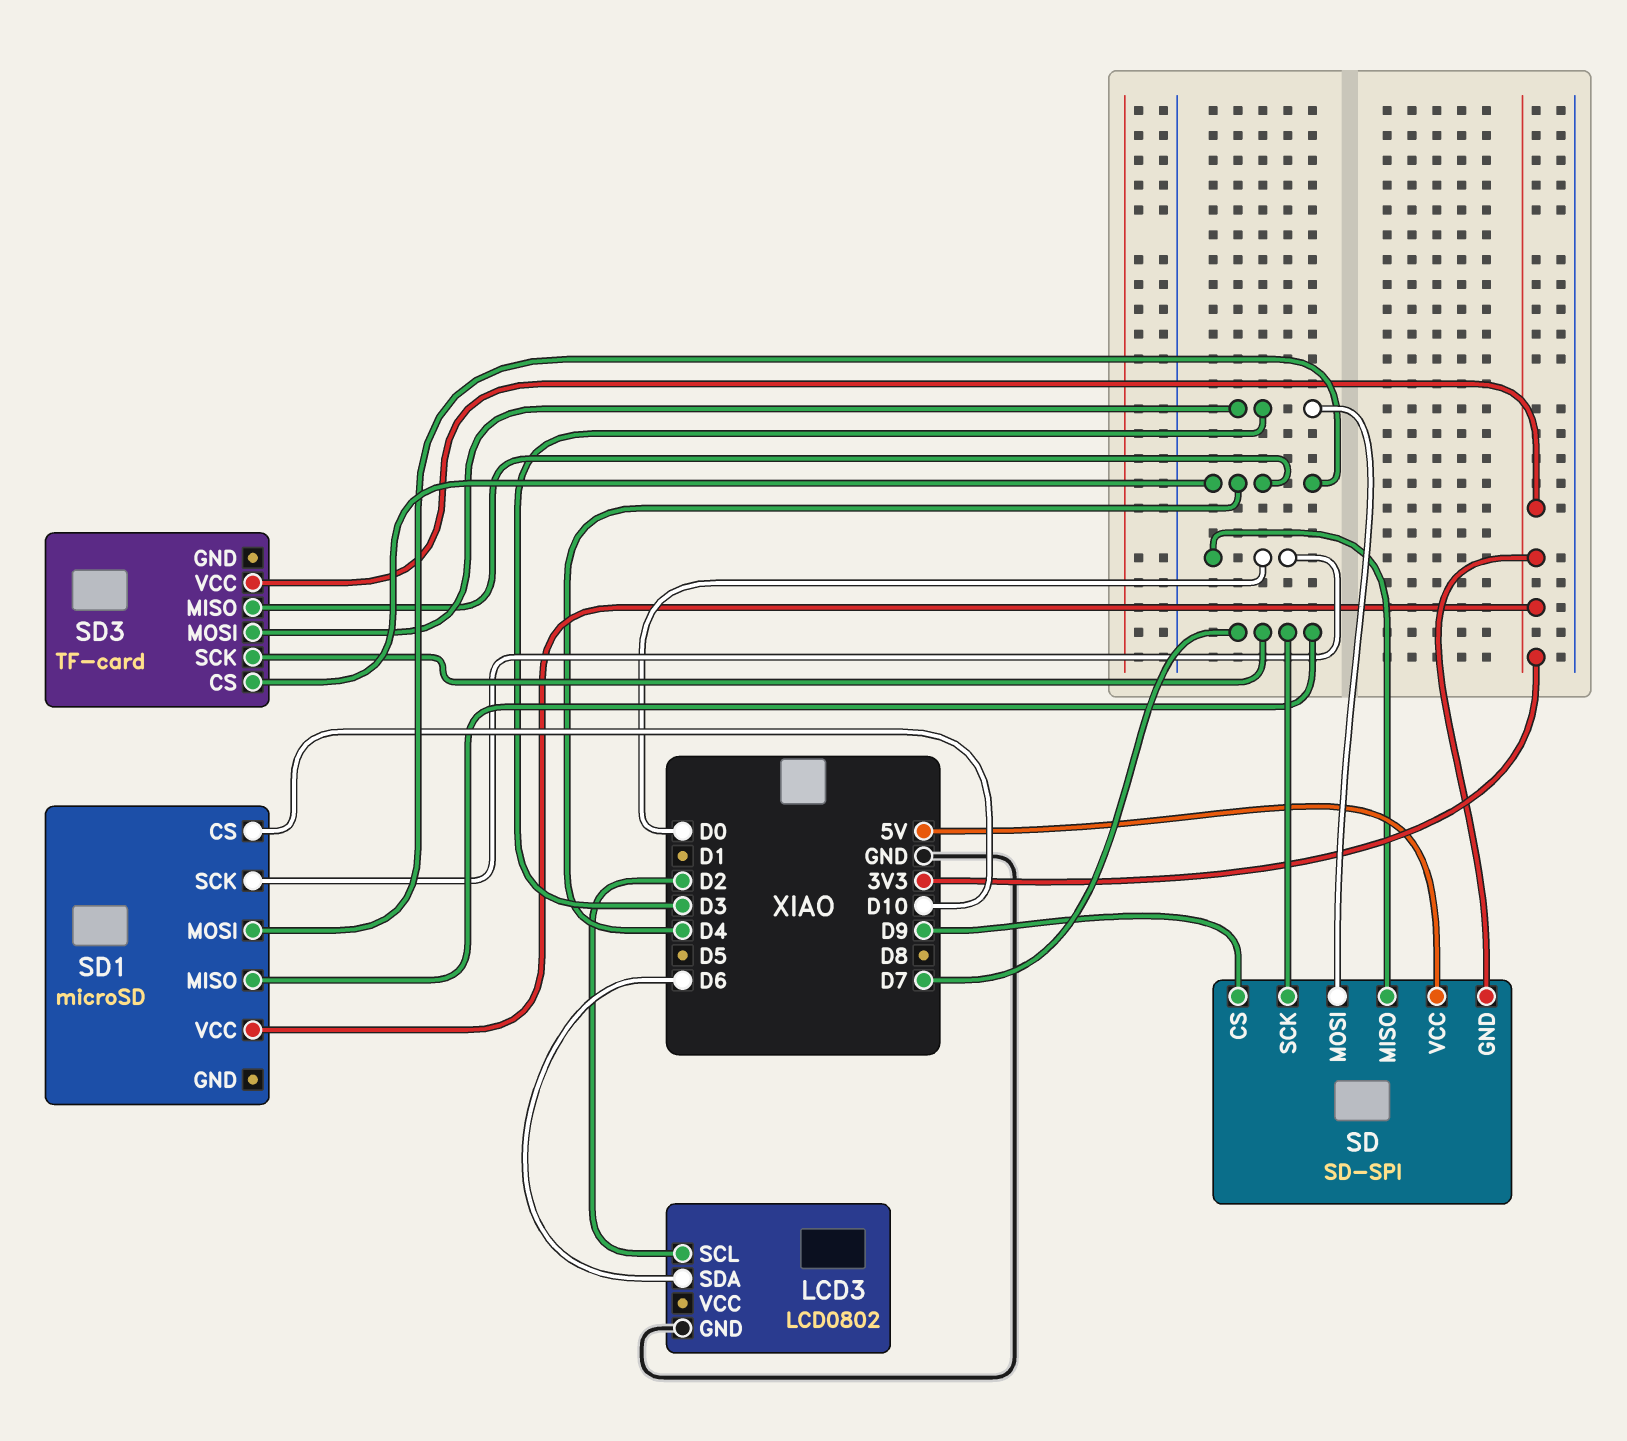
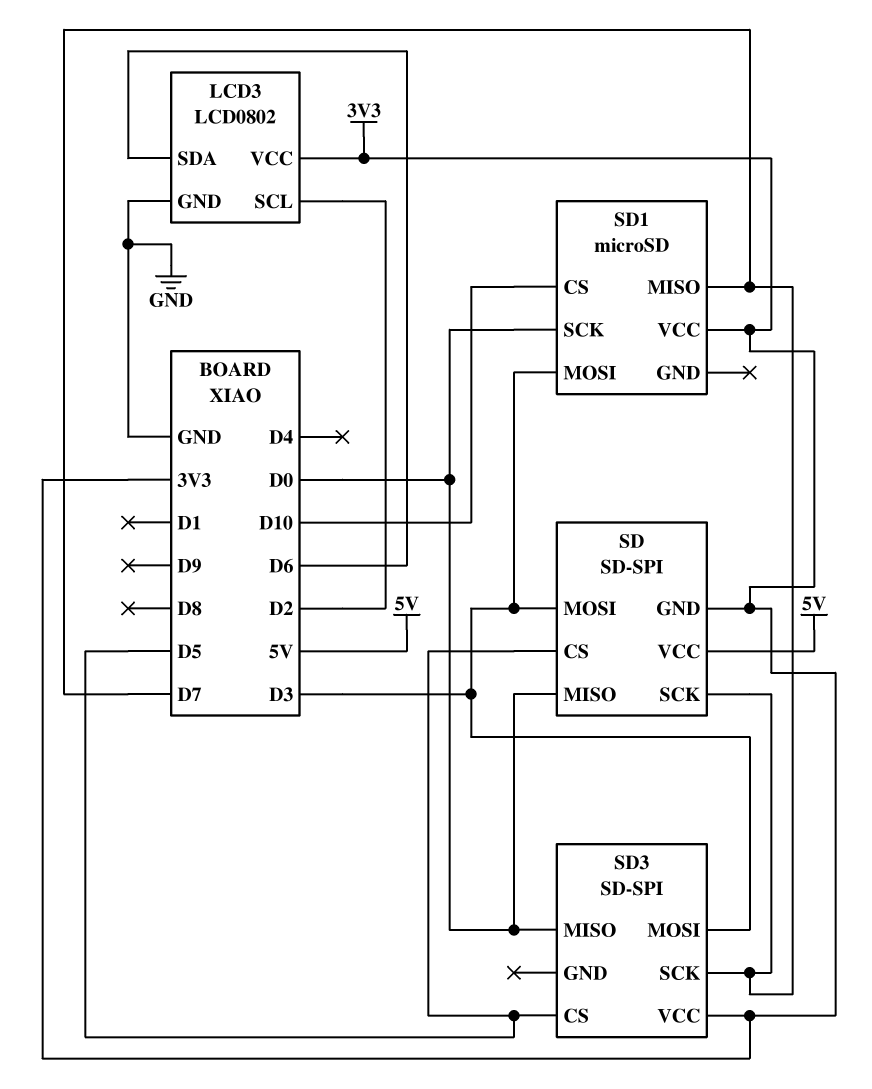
LCD3 pin VCC: none -> 3V3
SD pin CS: D9 -> D5
SD1 pin MOSI: D4 -> D3
SD3: TF-card -> SD-SPI
SD3 pin CS: D4 -> D5
SD3 pin MISO: D4 -> D0

